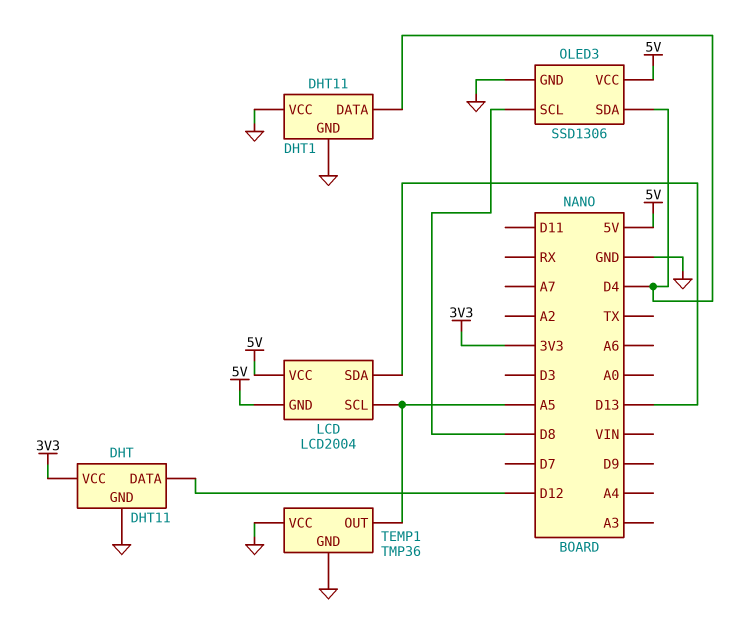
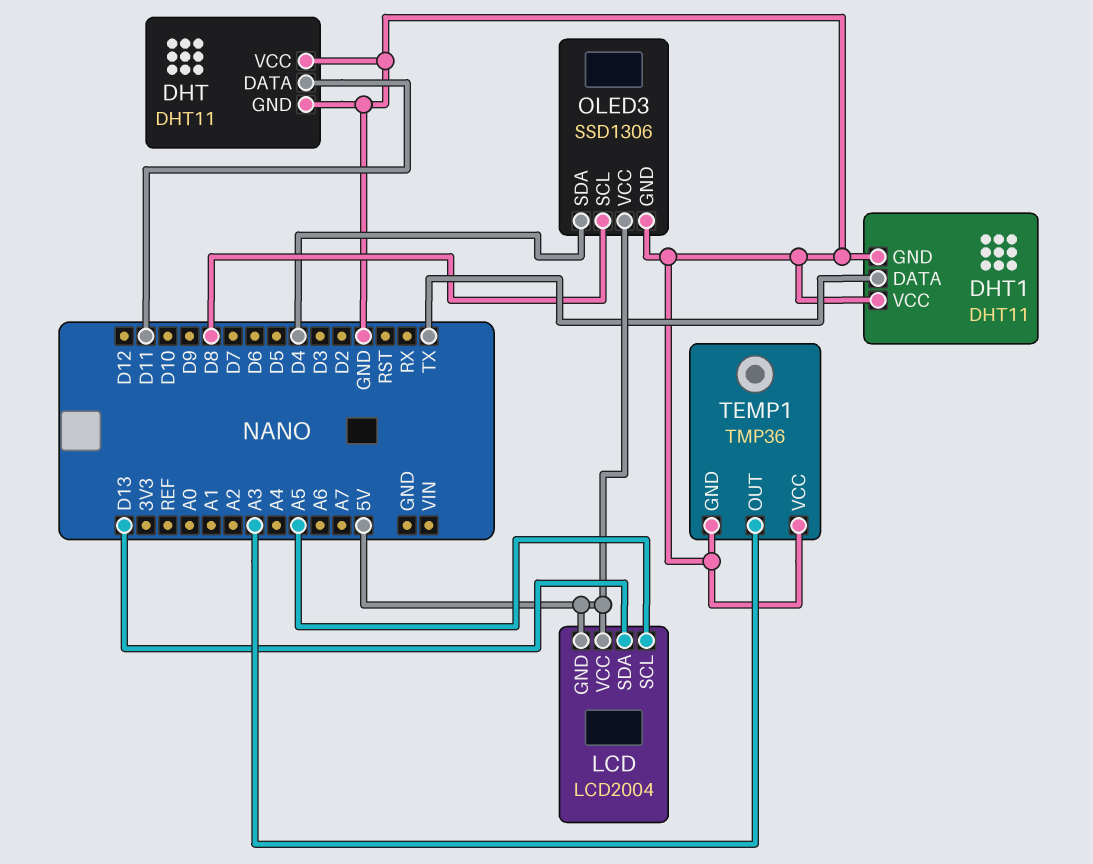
DHT pin DATA: D12 -> D11
DHT pin VCC: 3V3 -> GND
DHT1 pin DATA: D4 -> TX
TEMP1 pin OUT: A5 -> A3

